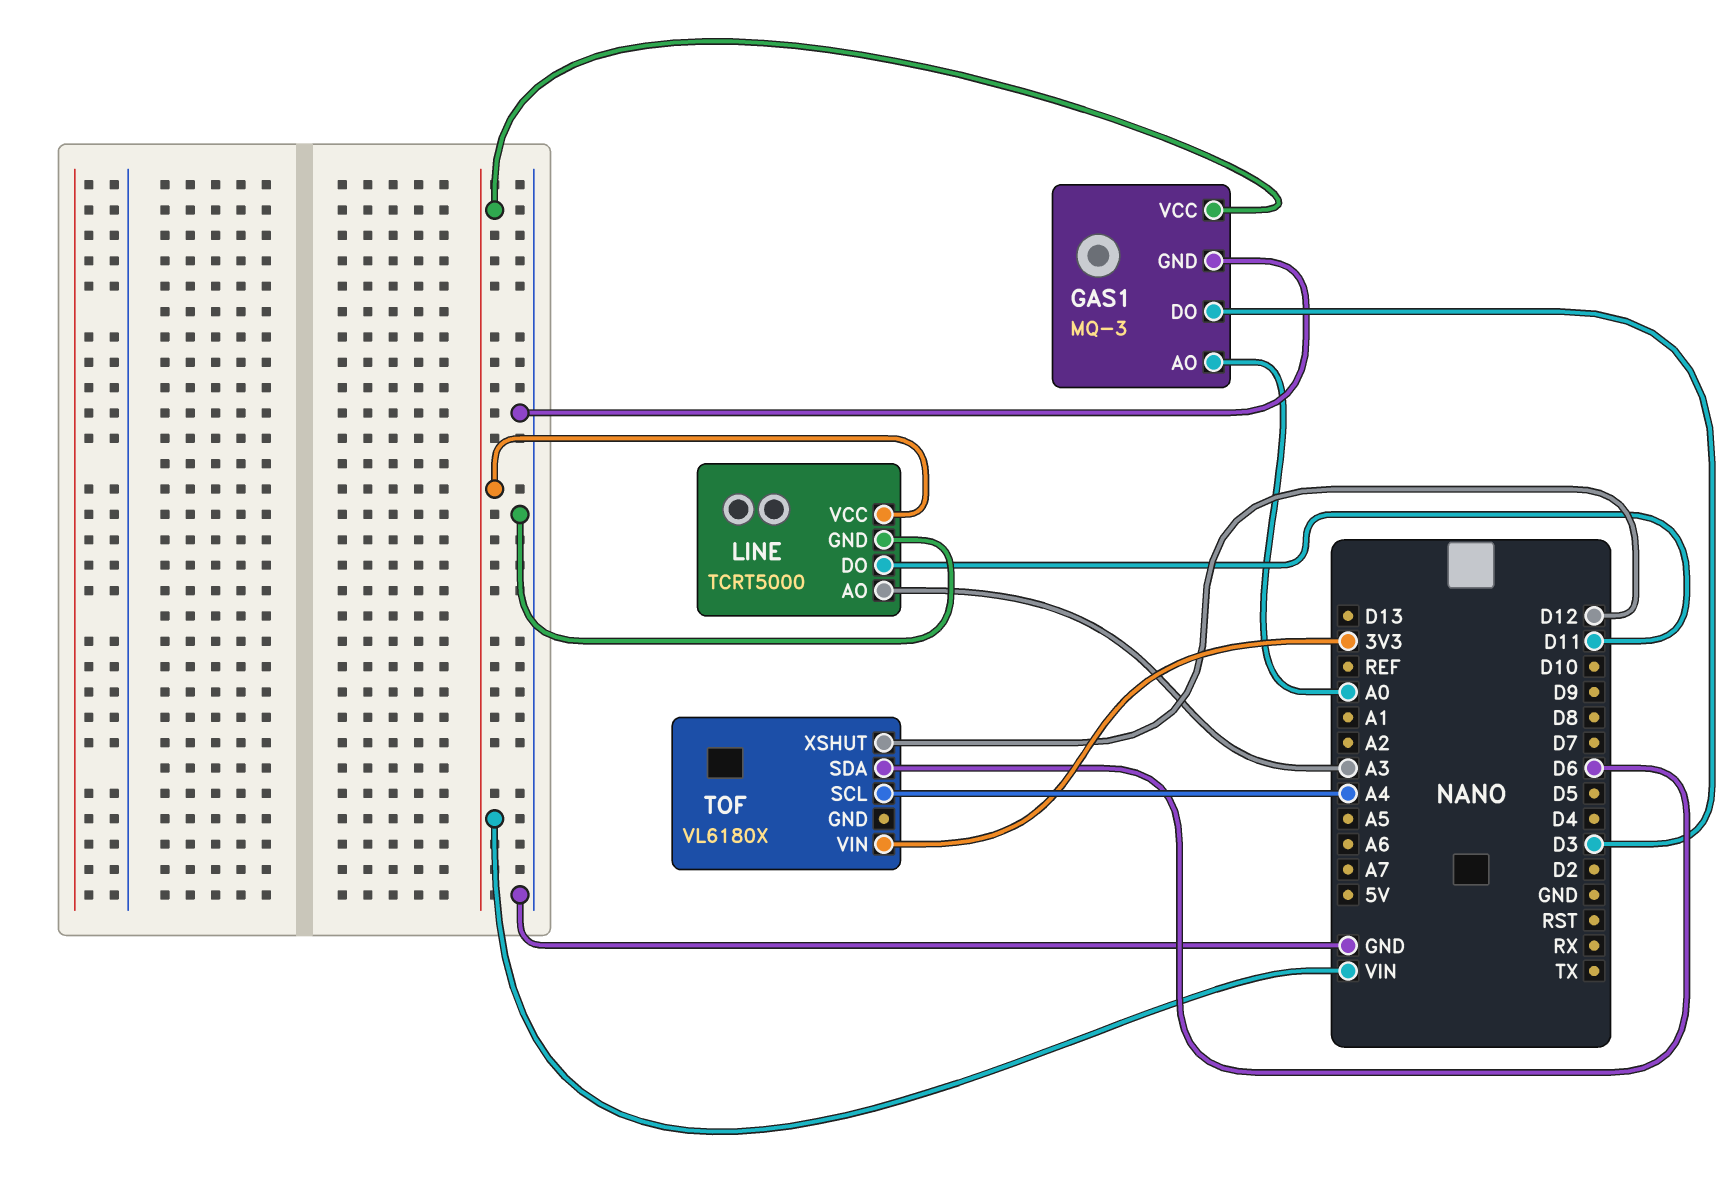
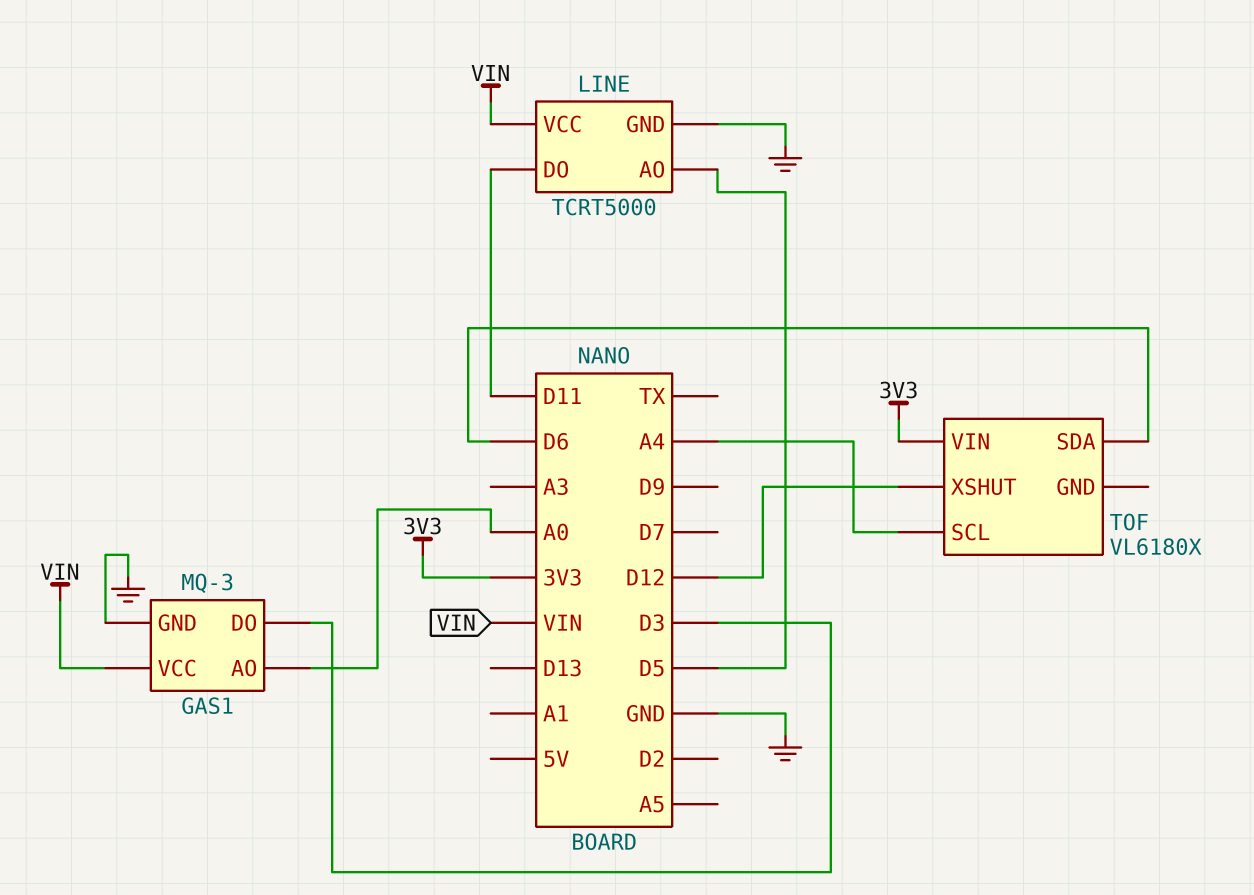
LINE pin AO: A3 -> D5

